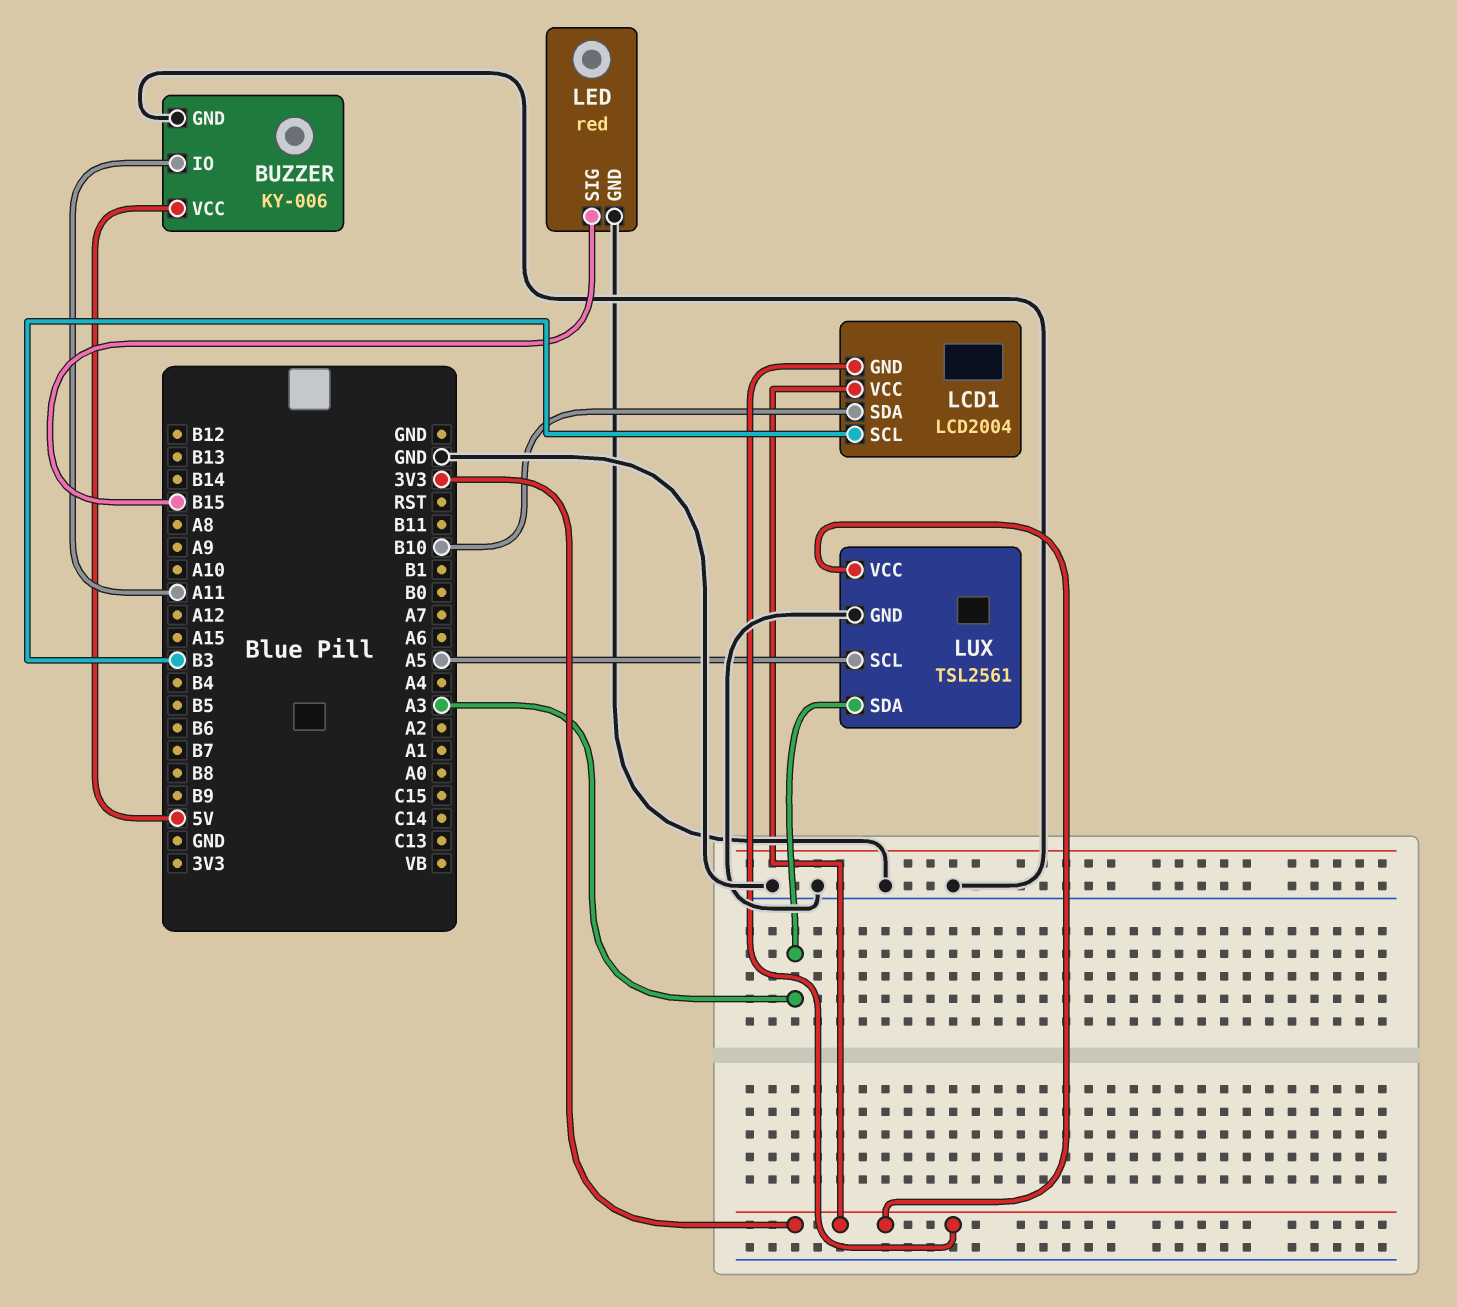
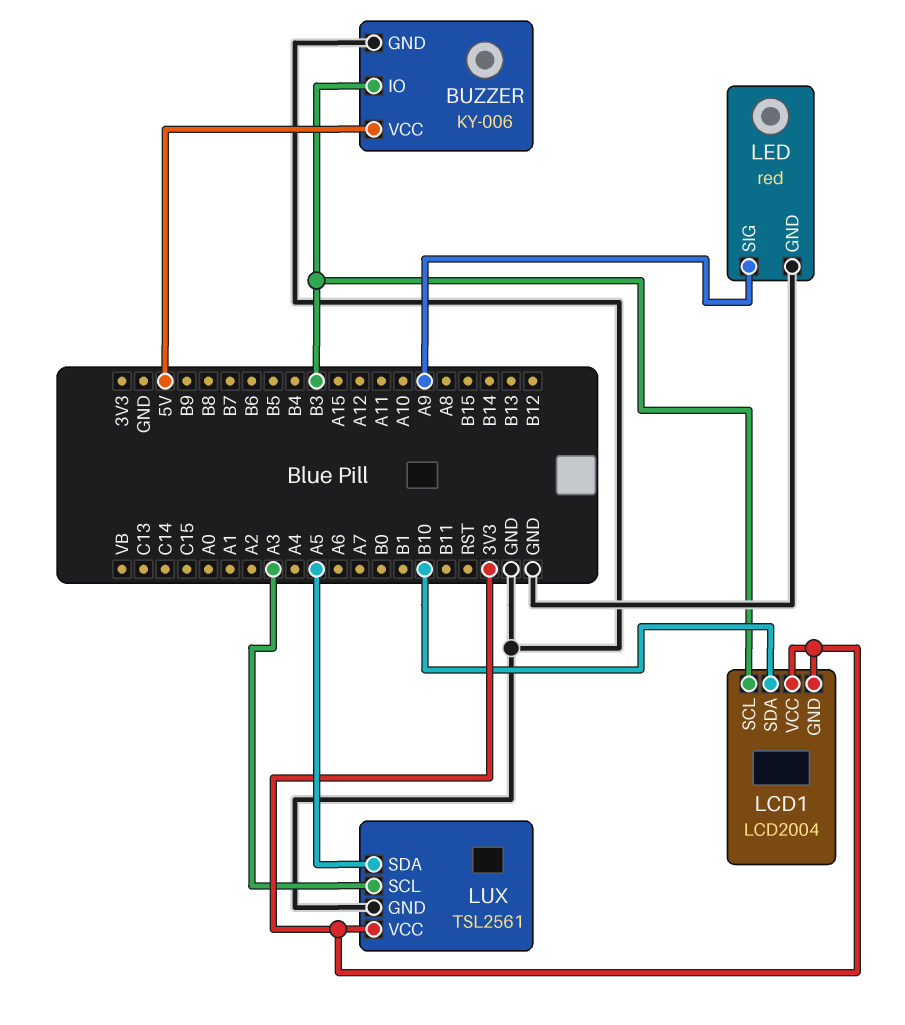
BUZZER pin IO: A11 -> B3
LED pin SIG: B15 -> A9
LUX pin SCL: A5 -> A3
LUX pin SDA: A3 -> A5

